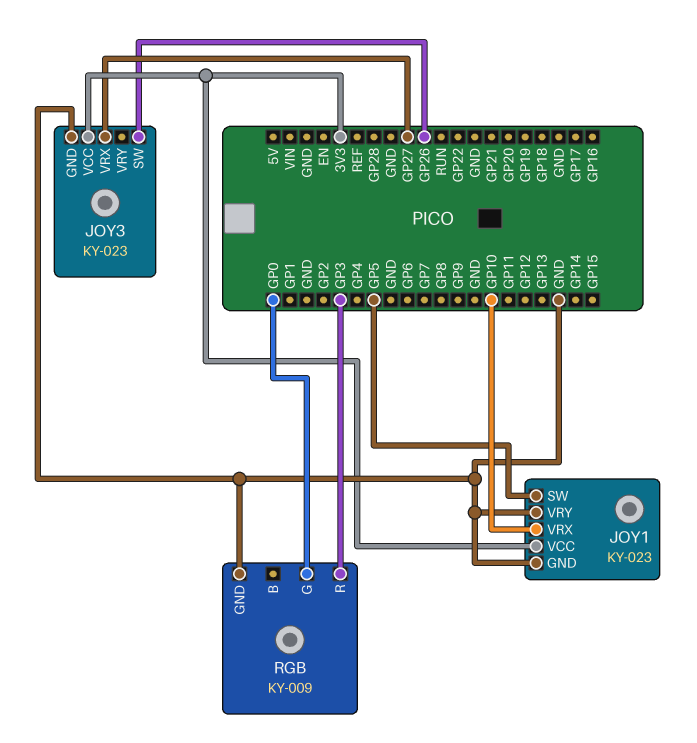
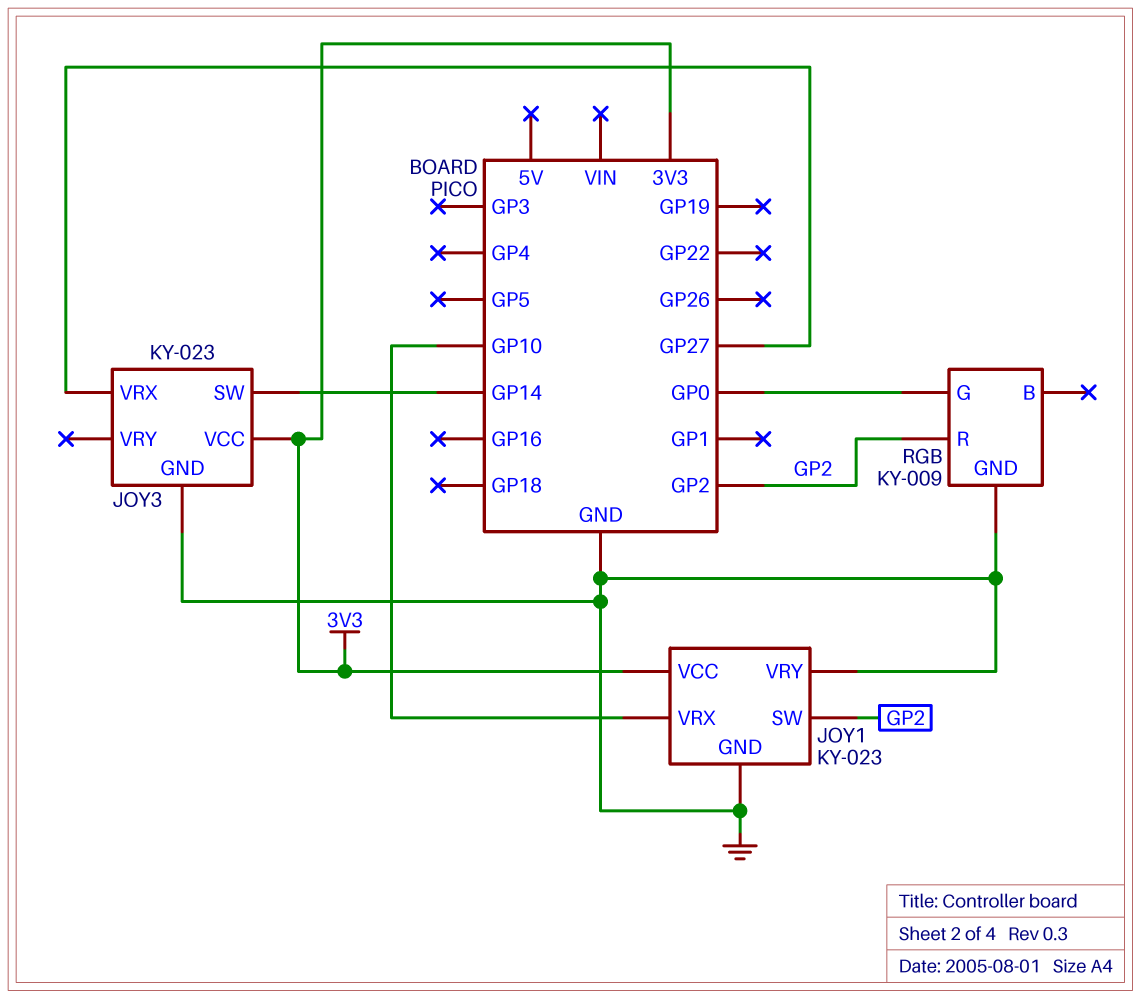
JOY1 pin SW: GP5 -> GP2
JOY3 pin SW: GP26 -> GP14
RGB pin R: GP3 -> GP2

